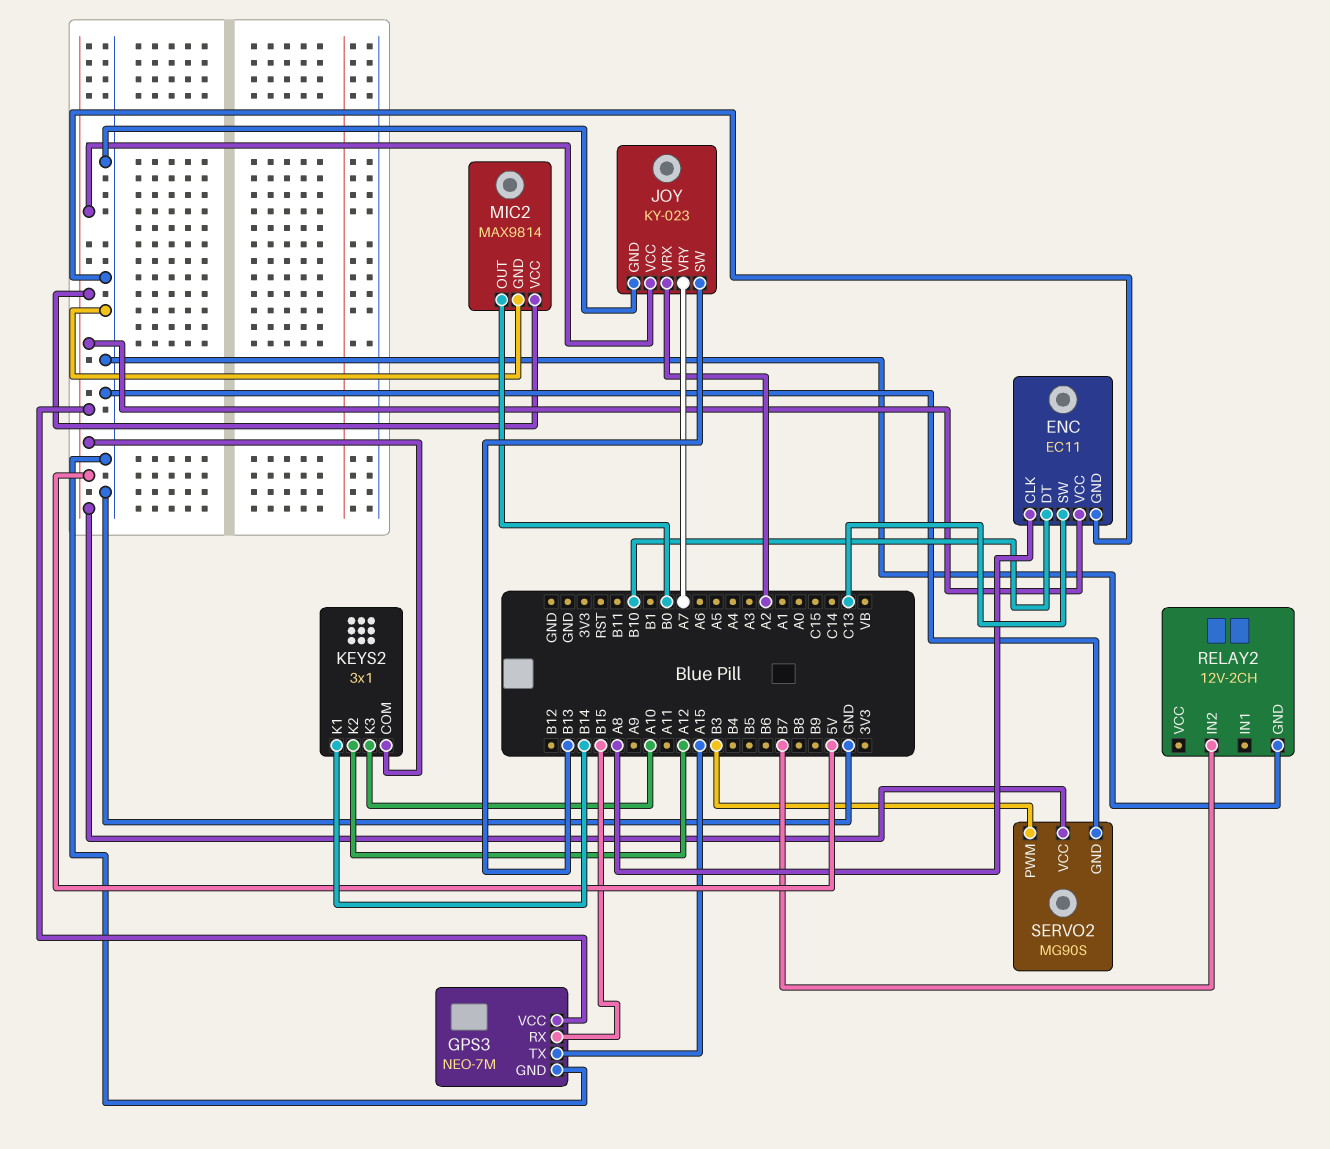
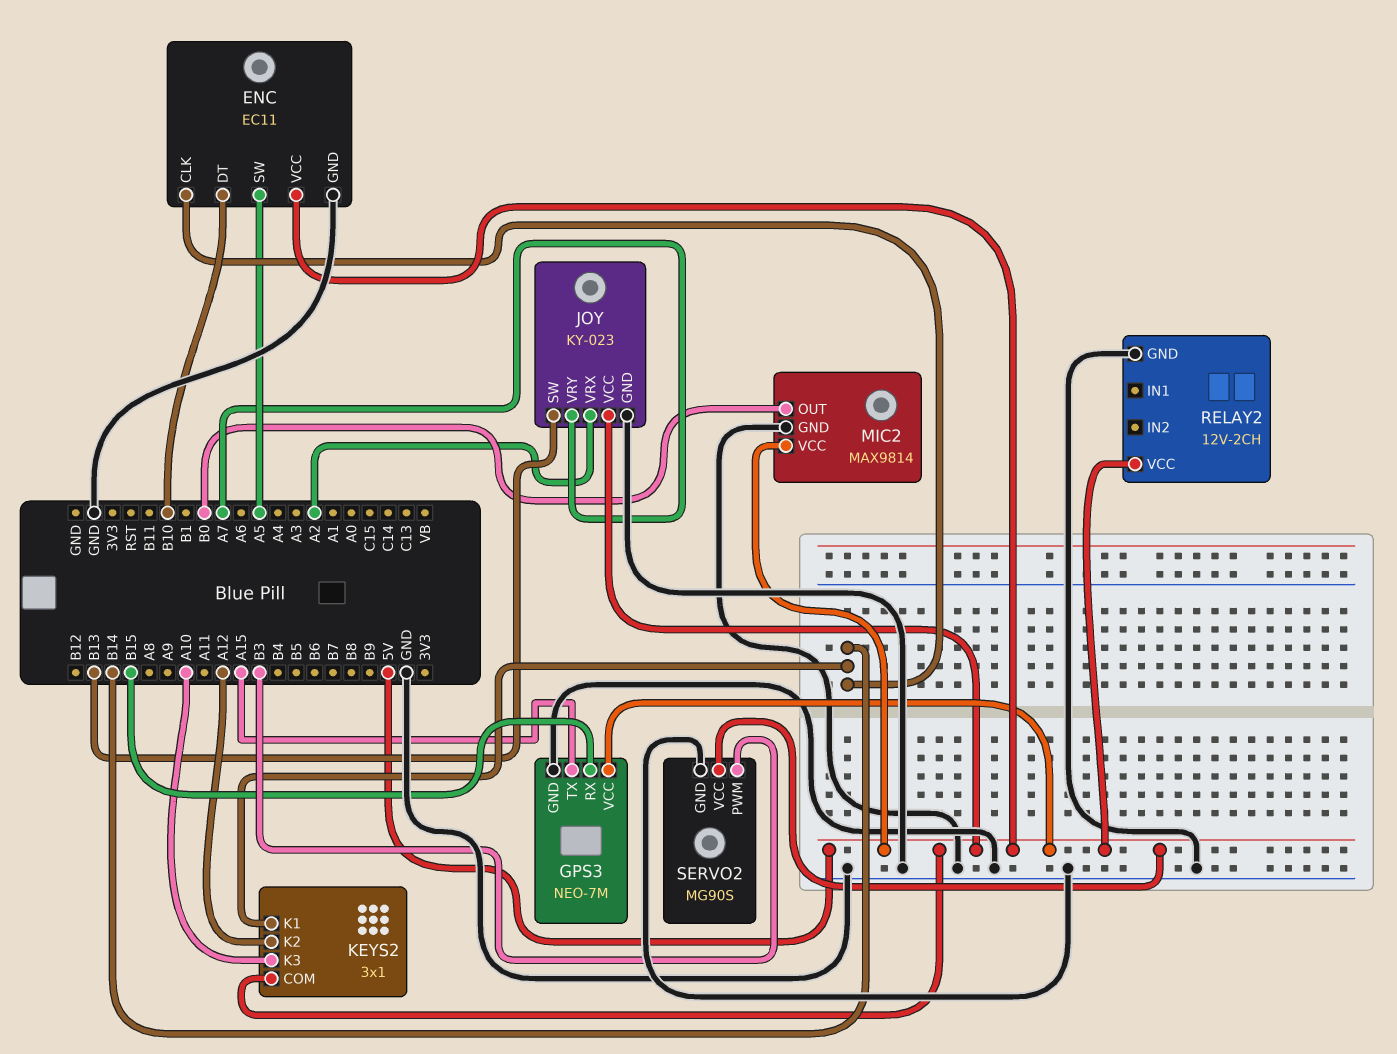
ENC pin CLK: A8 -> B14
ENC pin SW: C13 -> A5
RELAY2 pin IN2: B7 -> none
RELAY2 pin VCC: none -> 5V

